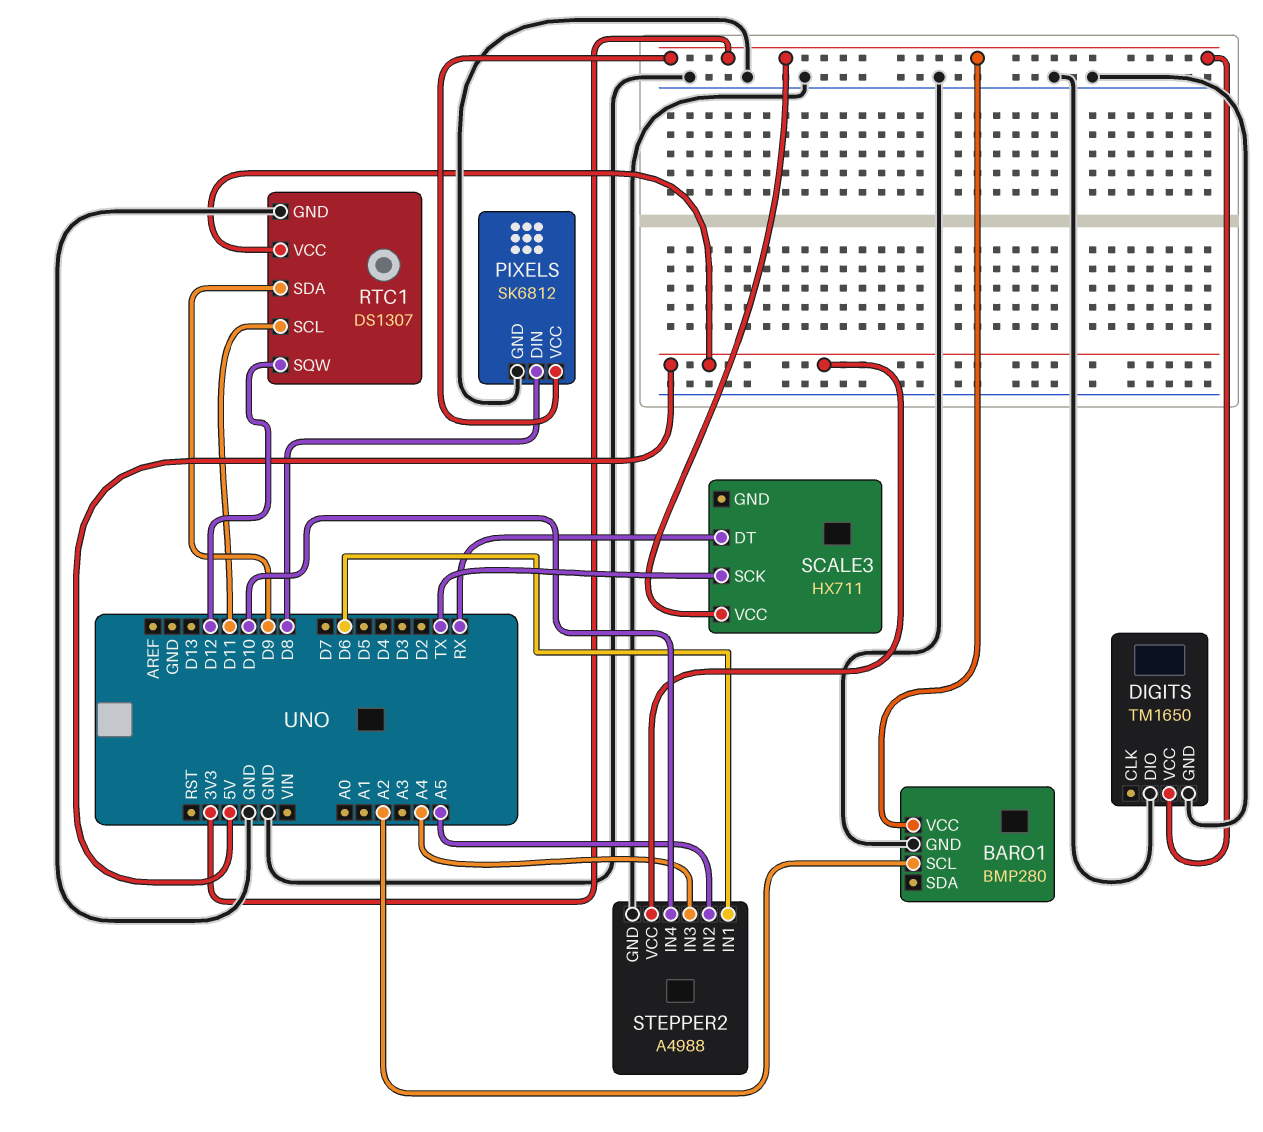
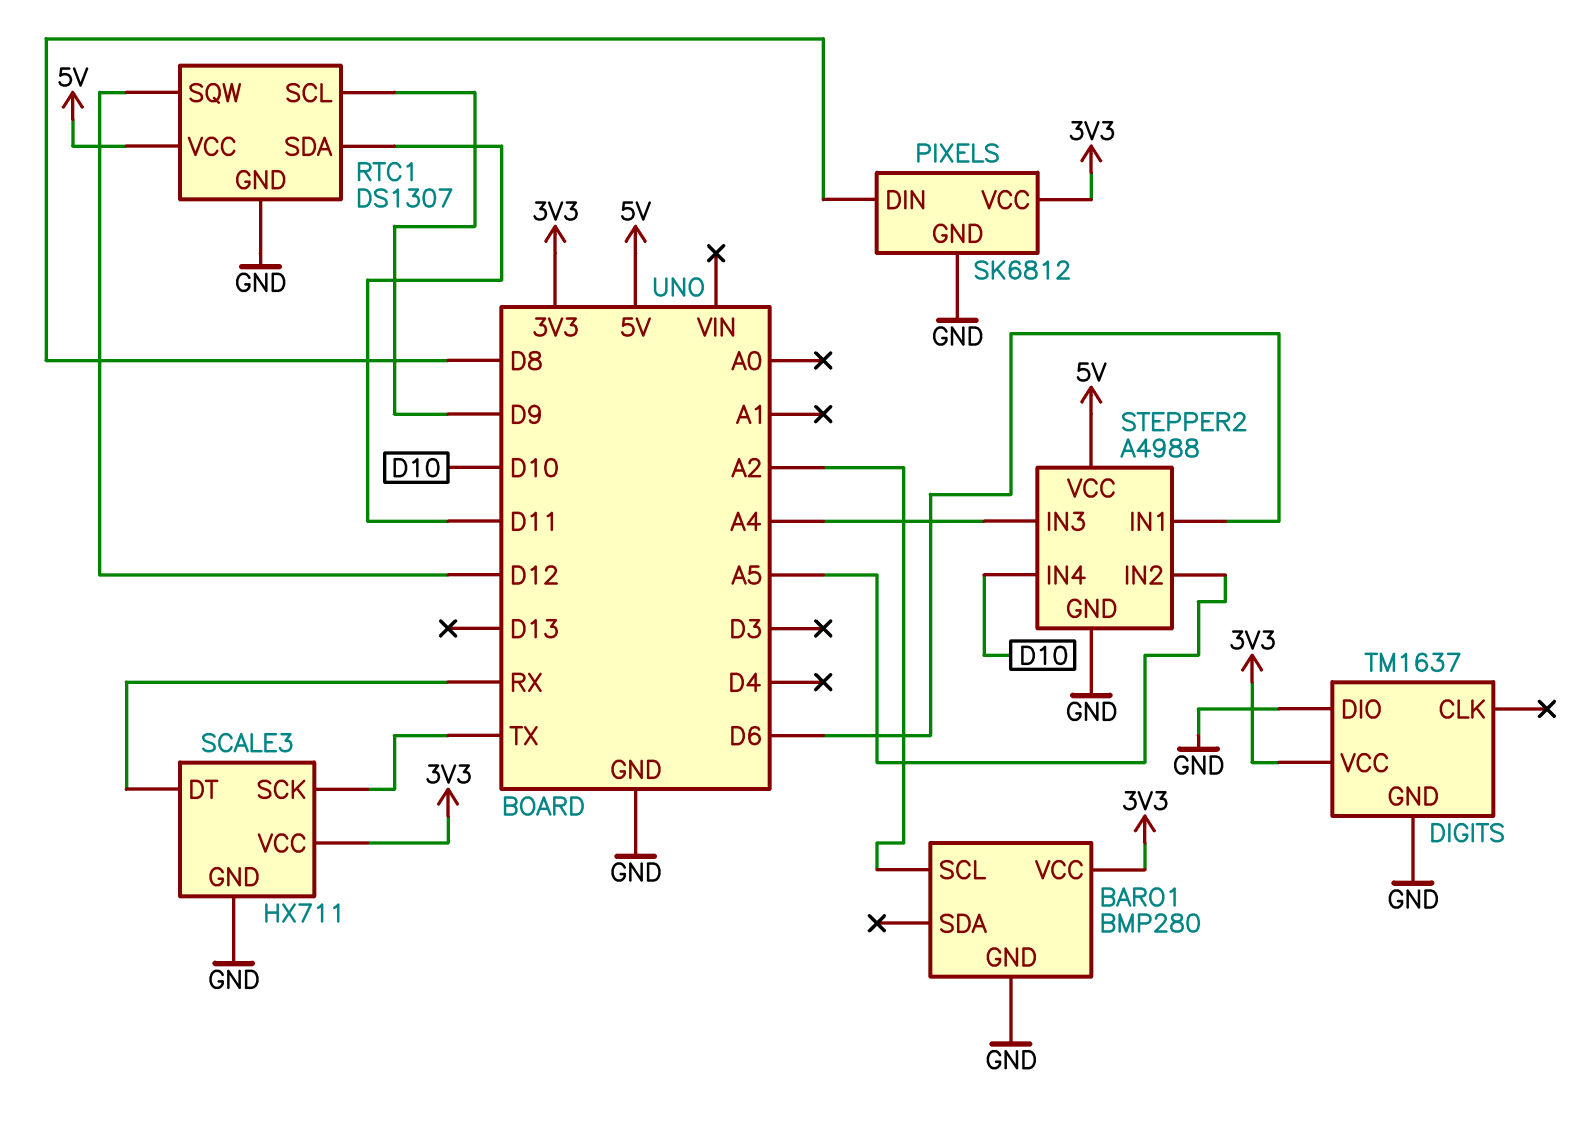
DIGITS: TM1650 -> TM1637
RTC1 pin SCL: D11 -> D9
RTC1 pin SDA: D9 -> D11
SCALE3 pin GND: none -> GND

